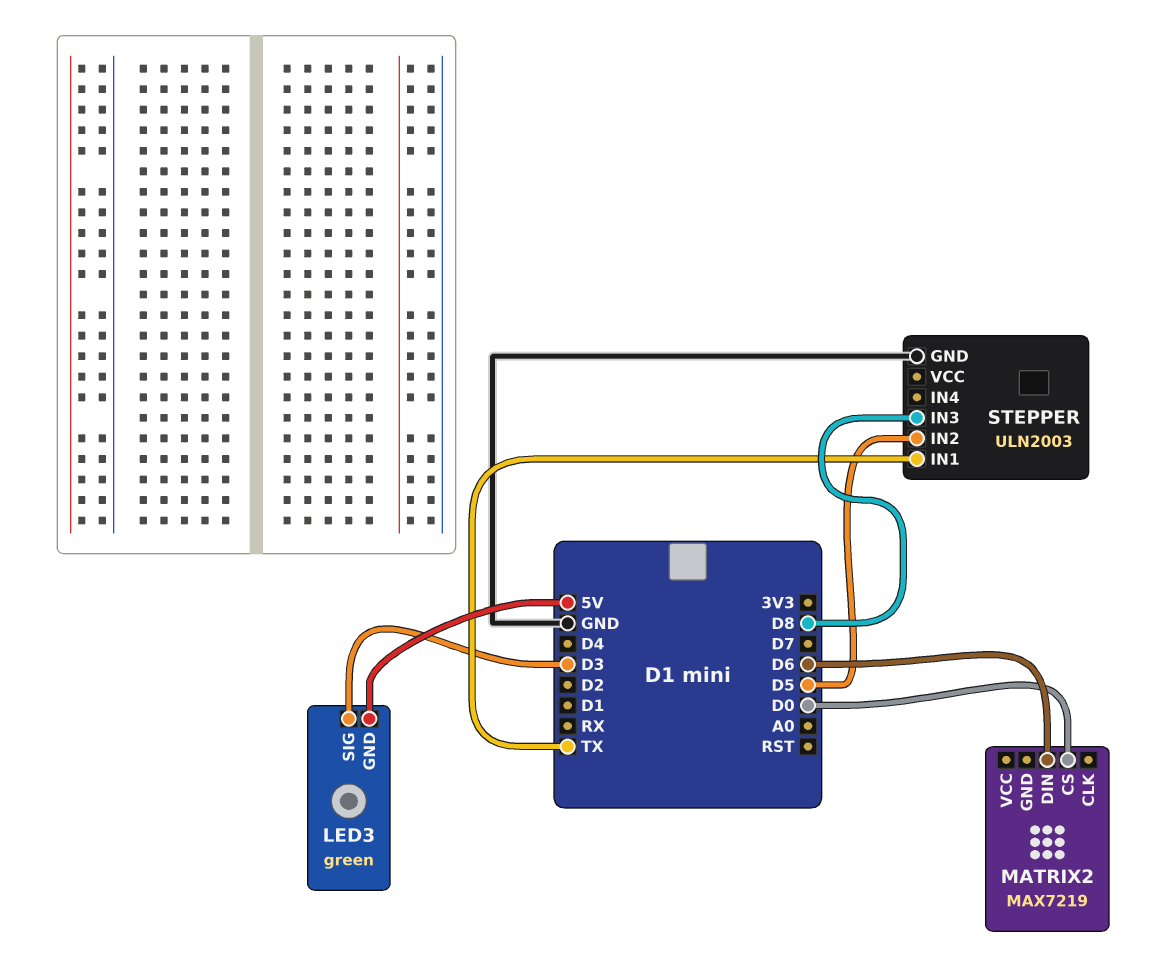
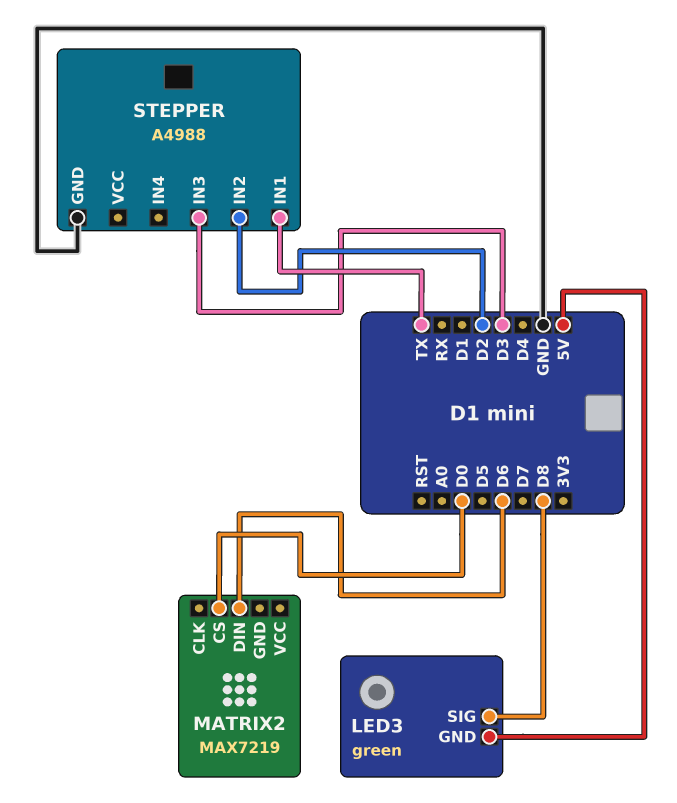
LED3 pin SIG: D3 -> D8
STEPPER: ULN2003 -> A4988
STEPPER pin IN2: D5 -> D2
STEPPER pin IN3: D8 -> D3

